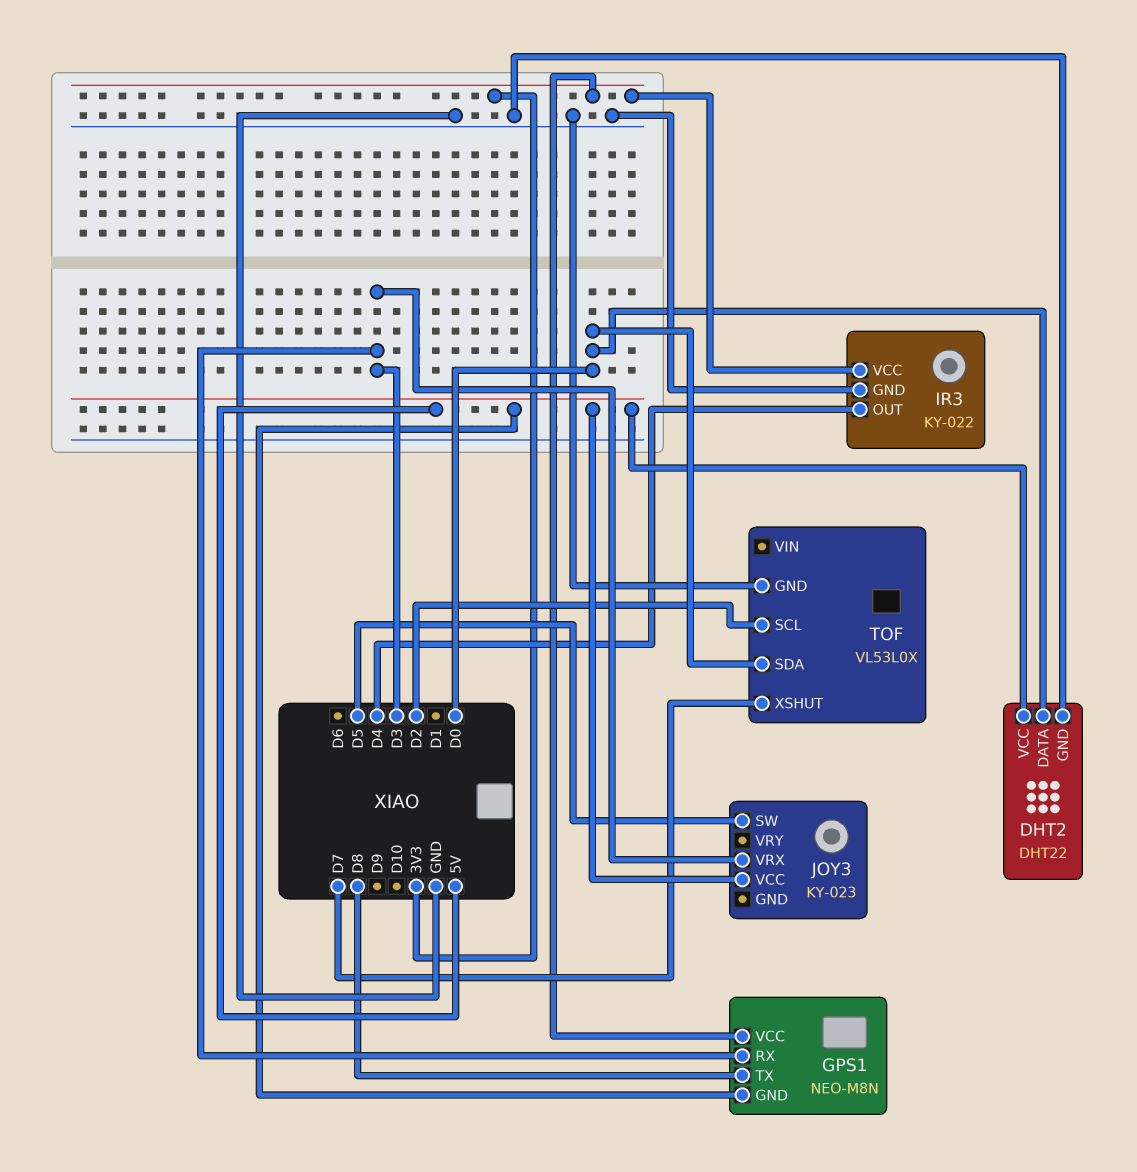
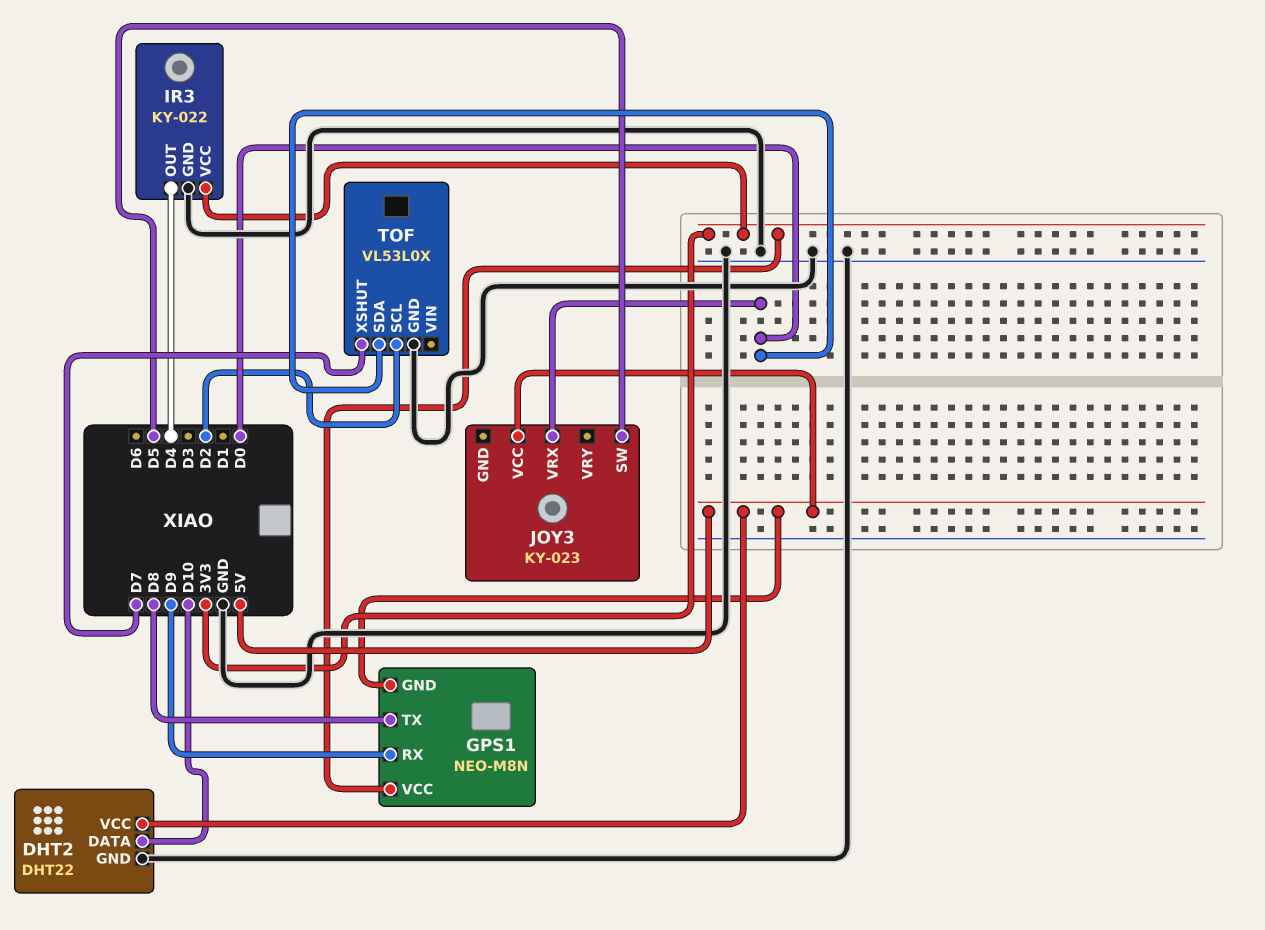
DHT2 pin DATA: D0 -> D10
GPS1 pin RX: D3 -> D9
JOY3 pin VRX: D3 -> D0

